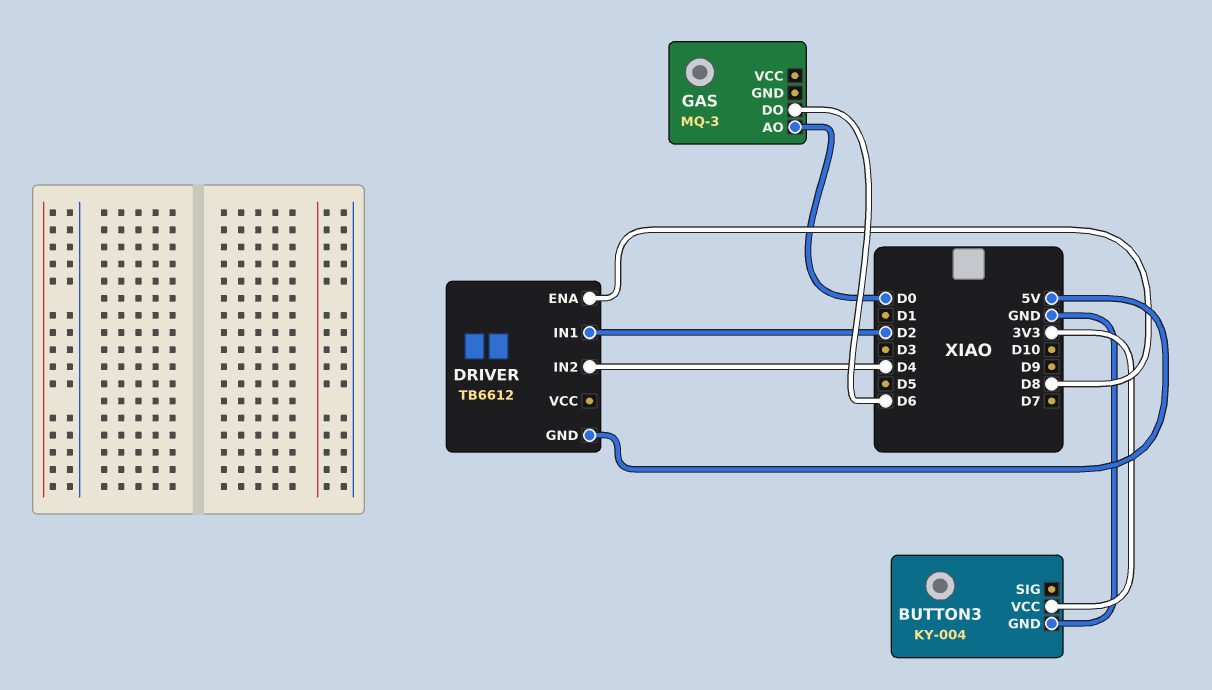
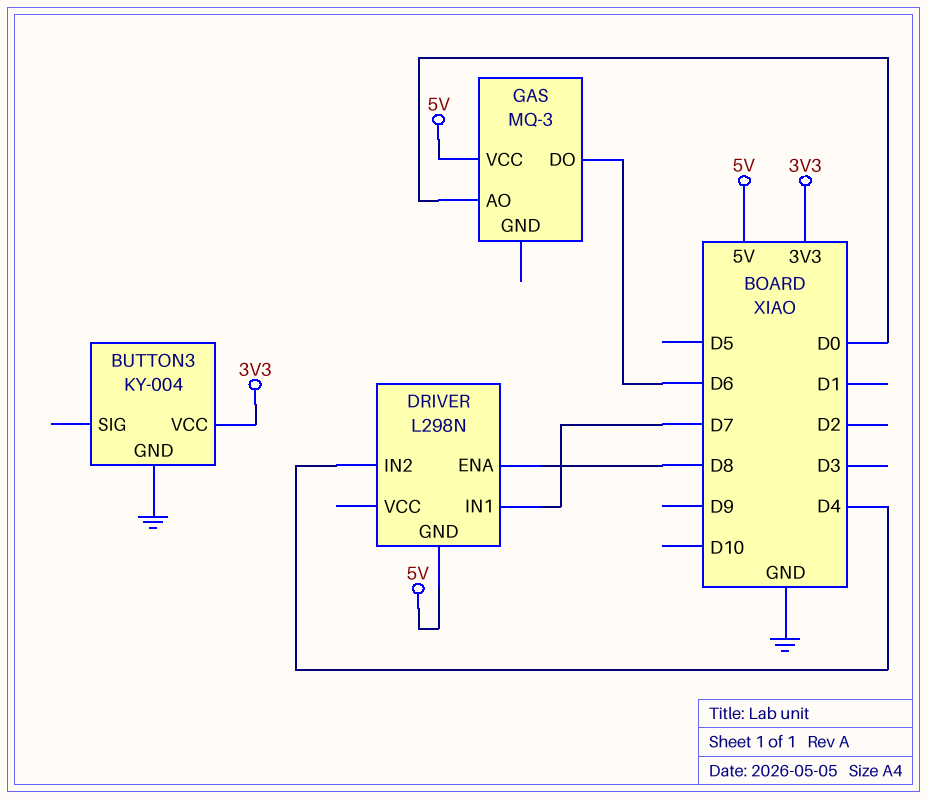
DRIVER: TB6612 -> L298N
DRIVER pin IN1: D2 -> D7
GAS pin VCC: none -> 5V

